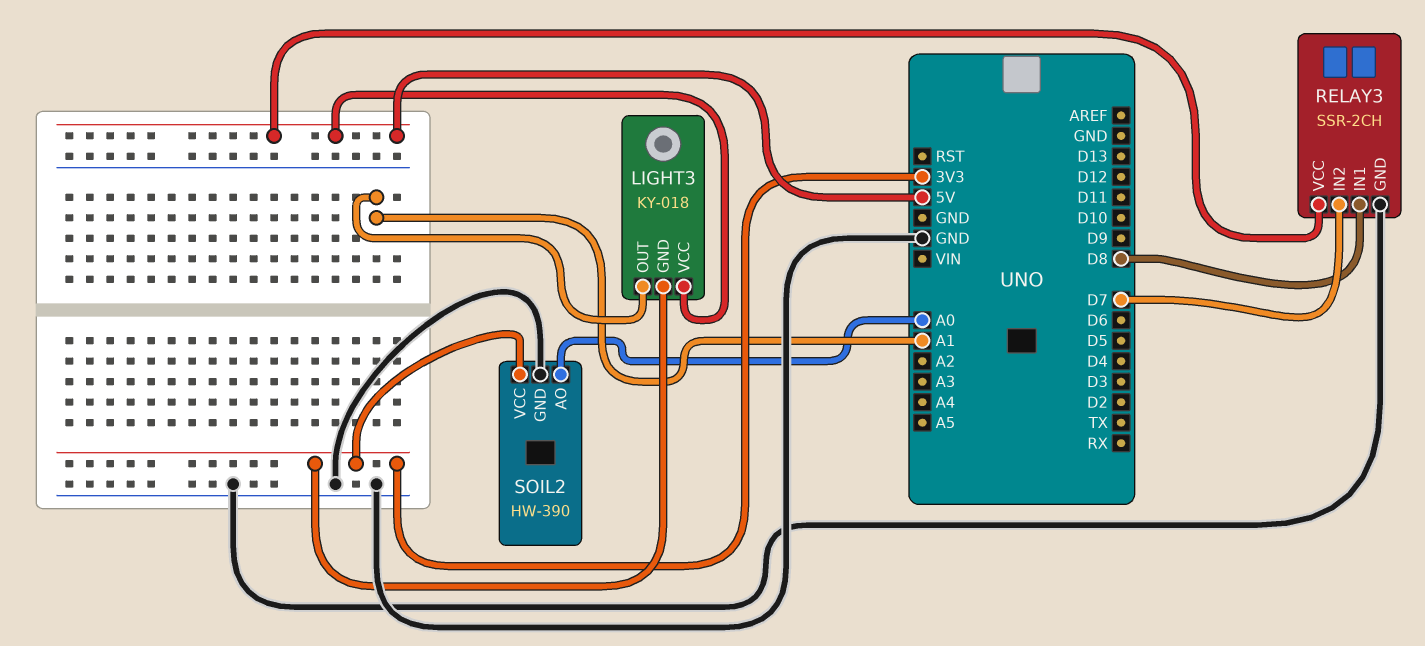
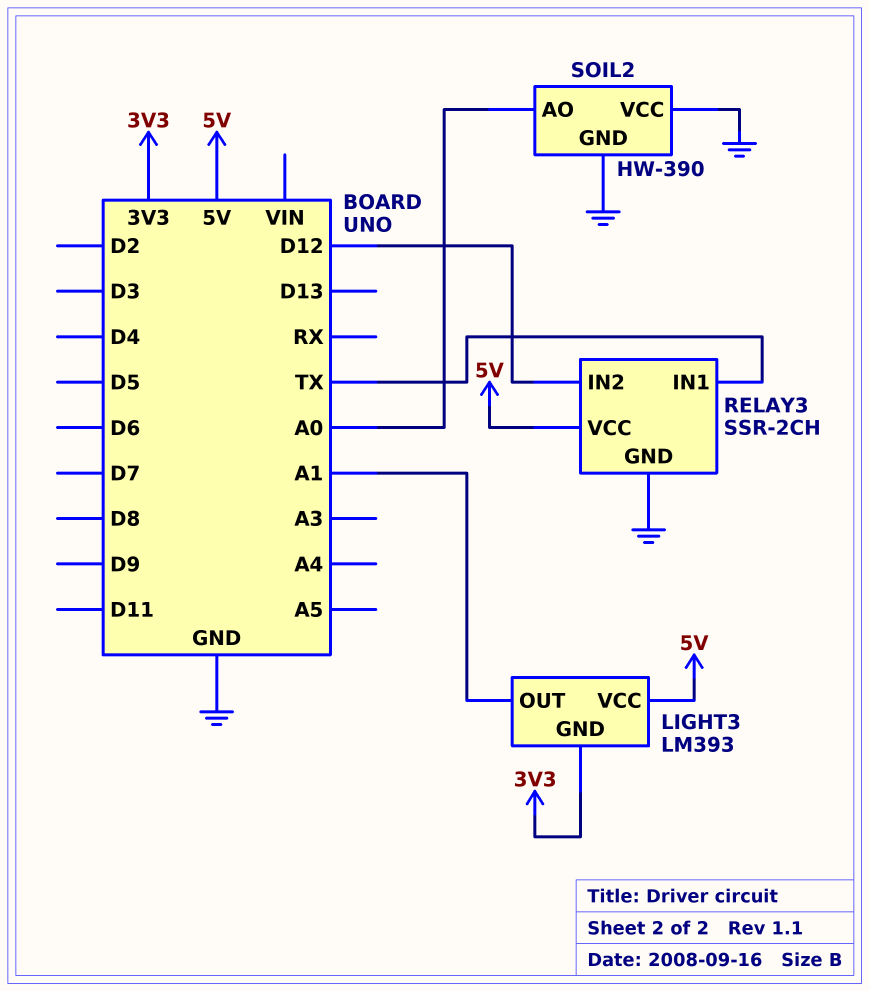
LIGHT3: KY-018 -> LM393
RELAY3 pin IN1: D8 -> TX
RELAY3 pin IN2: D7 -> D12
SOIL2 pin VCC: 3V3 -> GND

